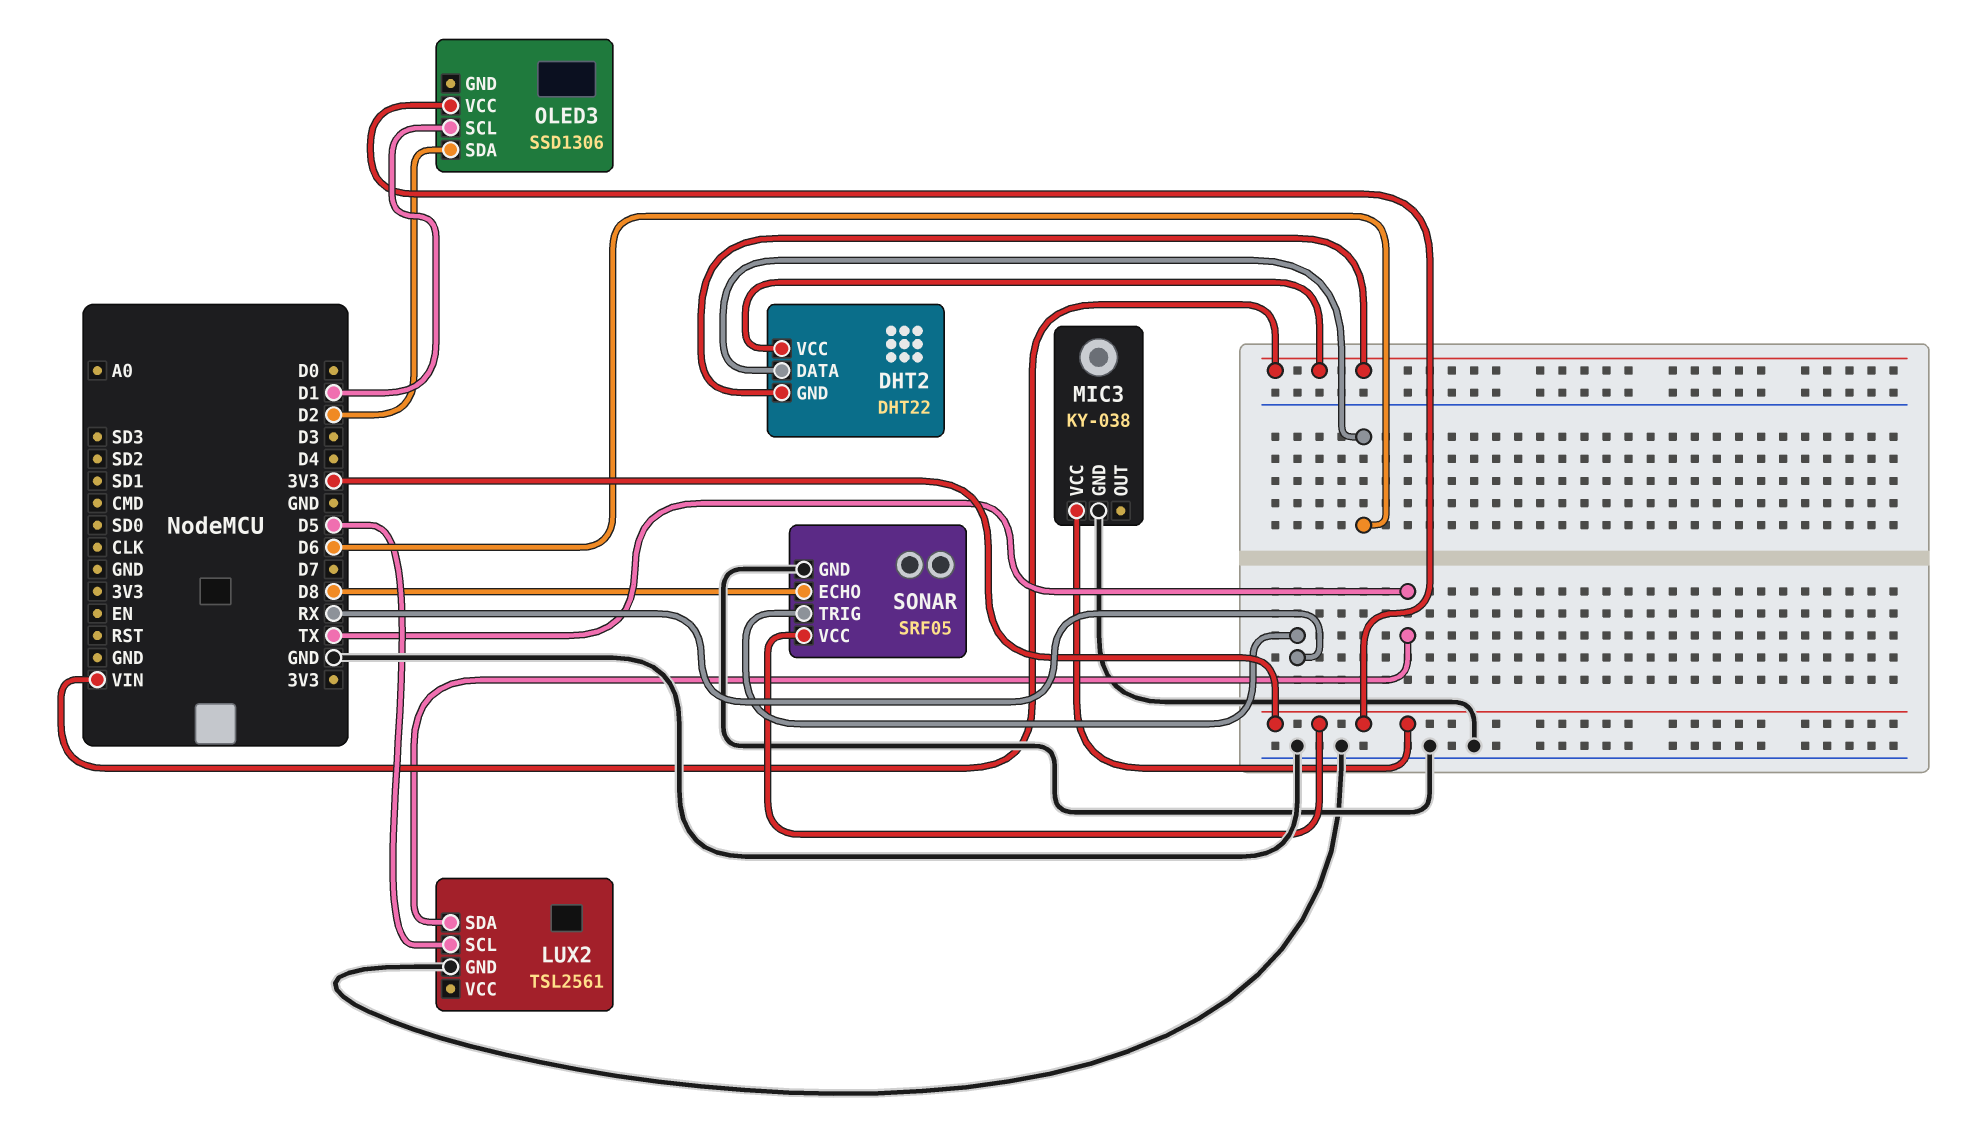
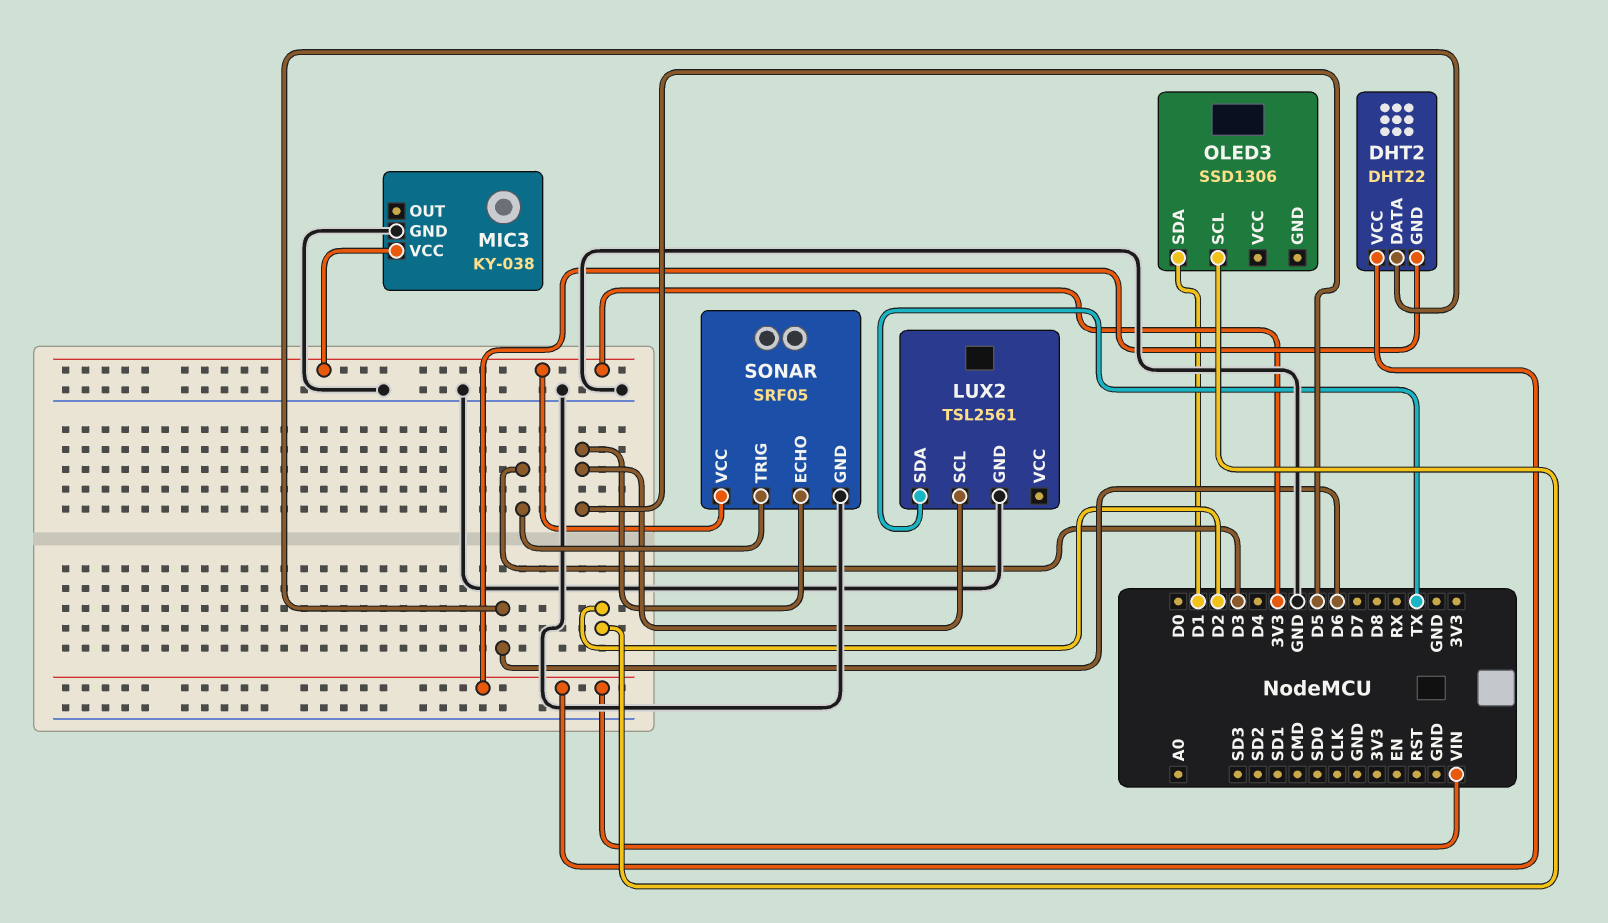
OLED3 pin SCL: D1 -> D2
OLED3 pin SDA: D2 -> D1
OLED3 pin VCC: 3V3 -> none
SONAR pin ECHO: D8 -> D5
SONAR pin TRIG: RX -> D3

